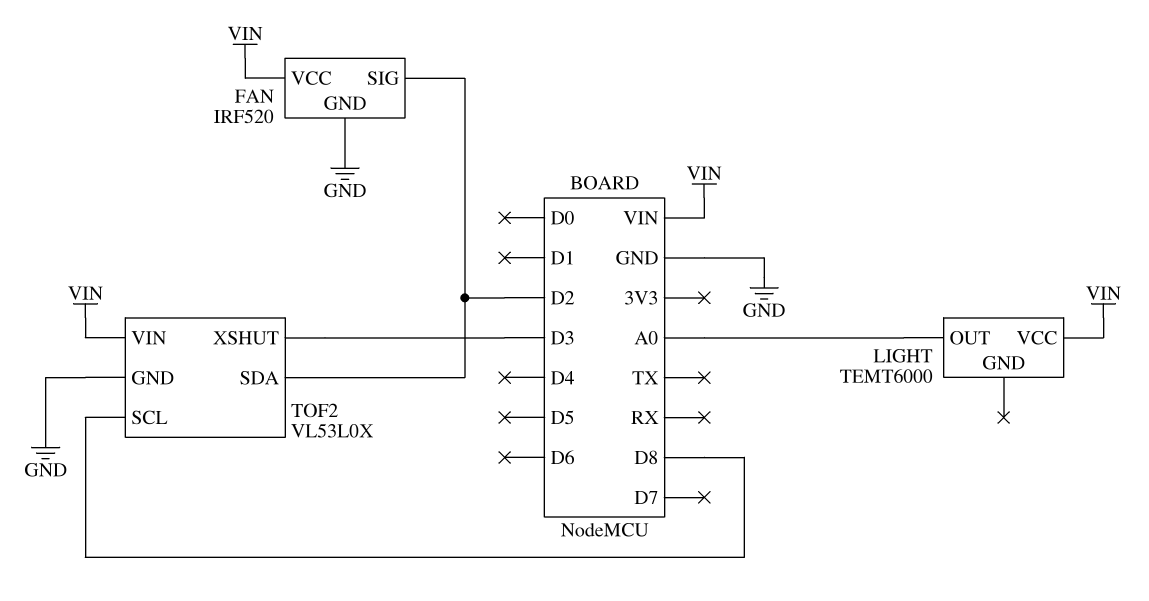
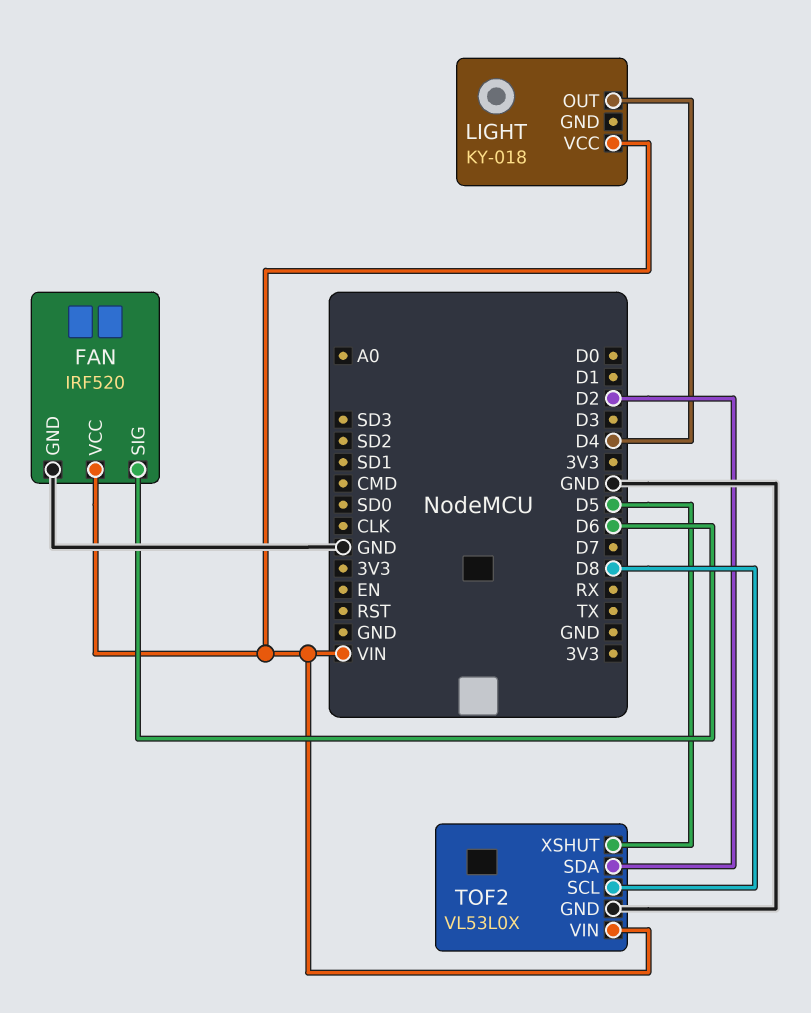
FAN pin SIG: D2 -> D6
LIGHT: TEMT6000 -> KY-018
LIGHT pin OUT: A0 -> D4
TOF2 pin XSHUT: D3 -> D5

